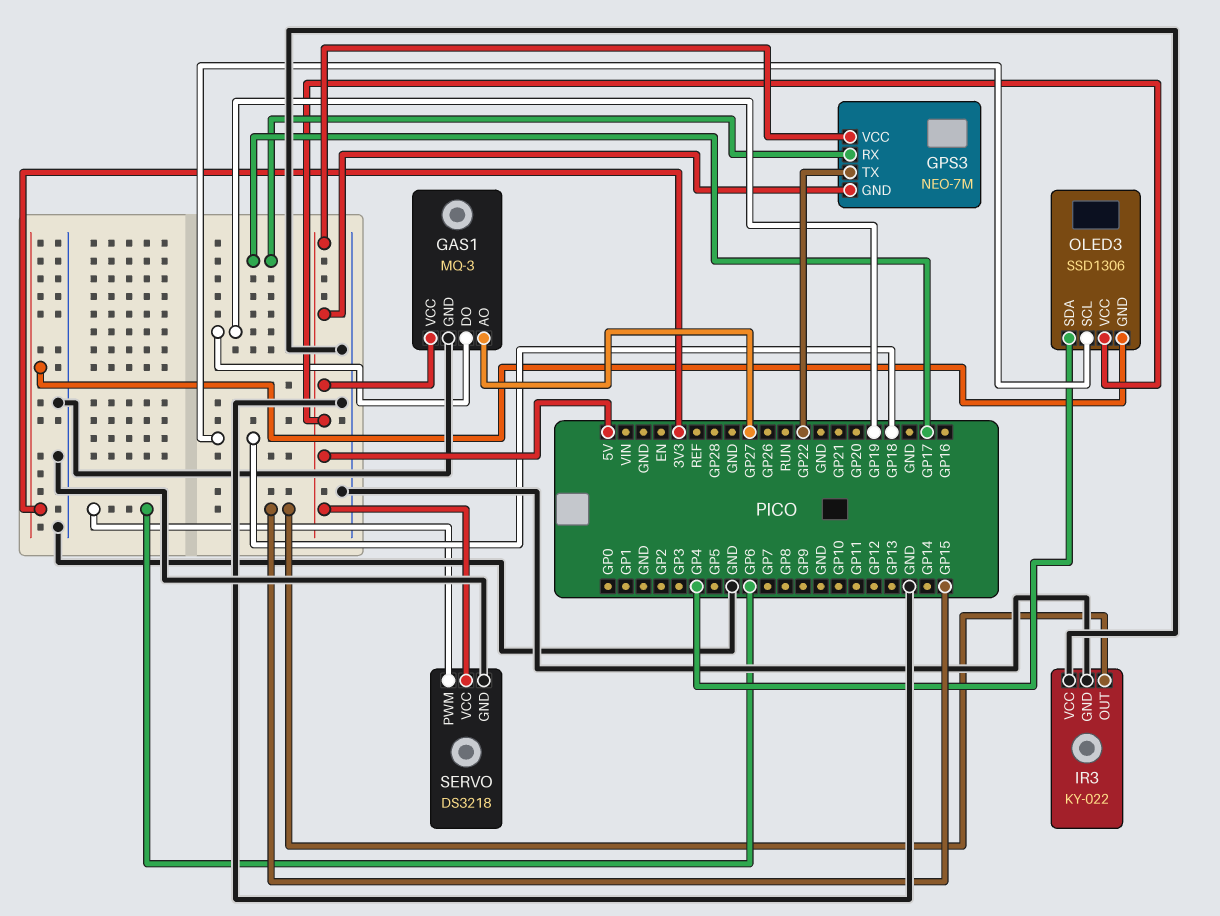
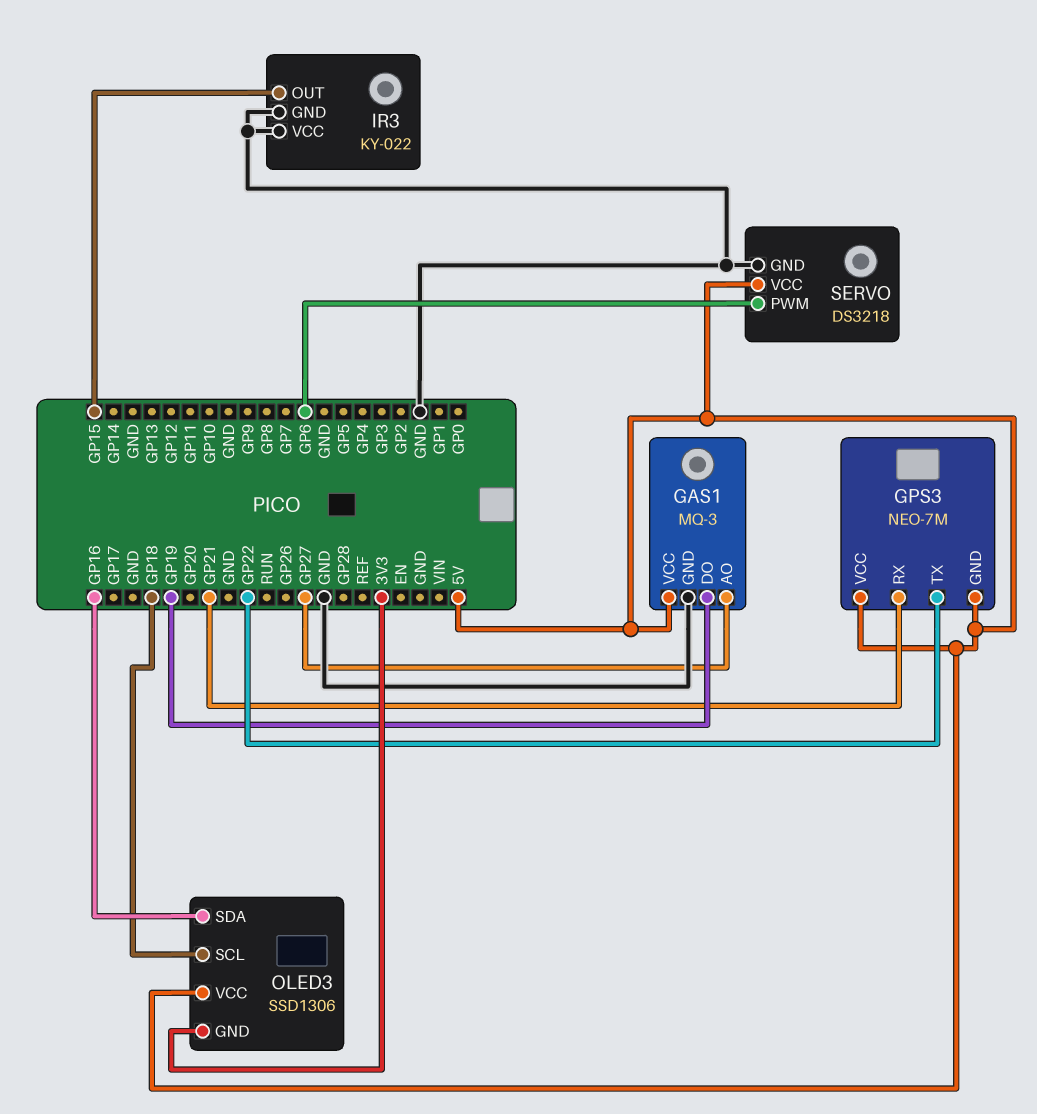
GPS3 pin RX: GP17 -> GP21
OLED3 pin SDA: GP4 -> GP16

